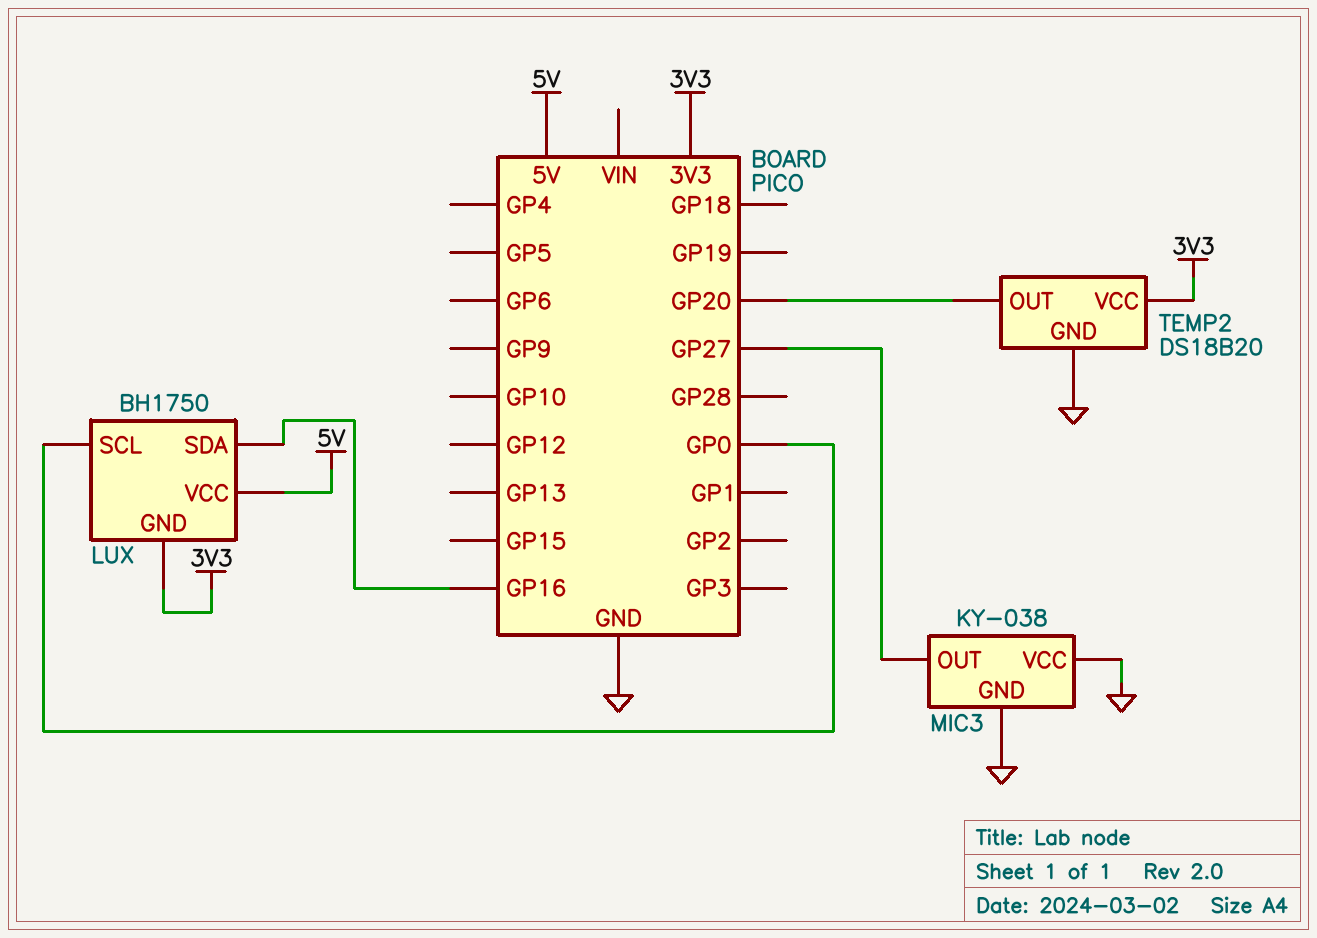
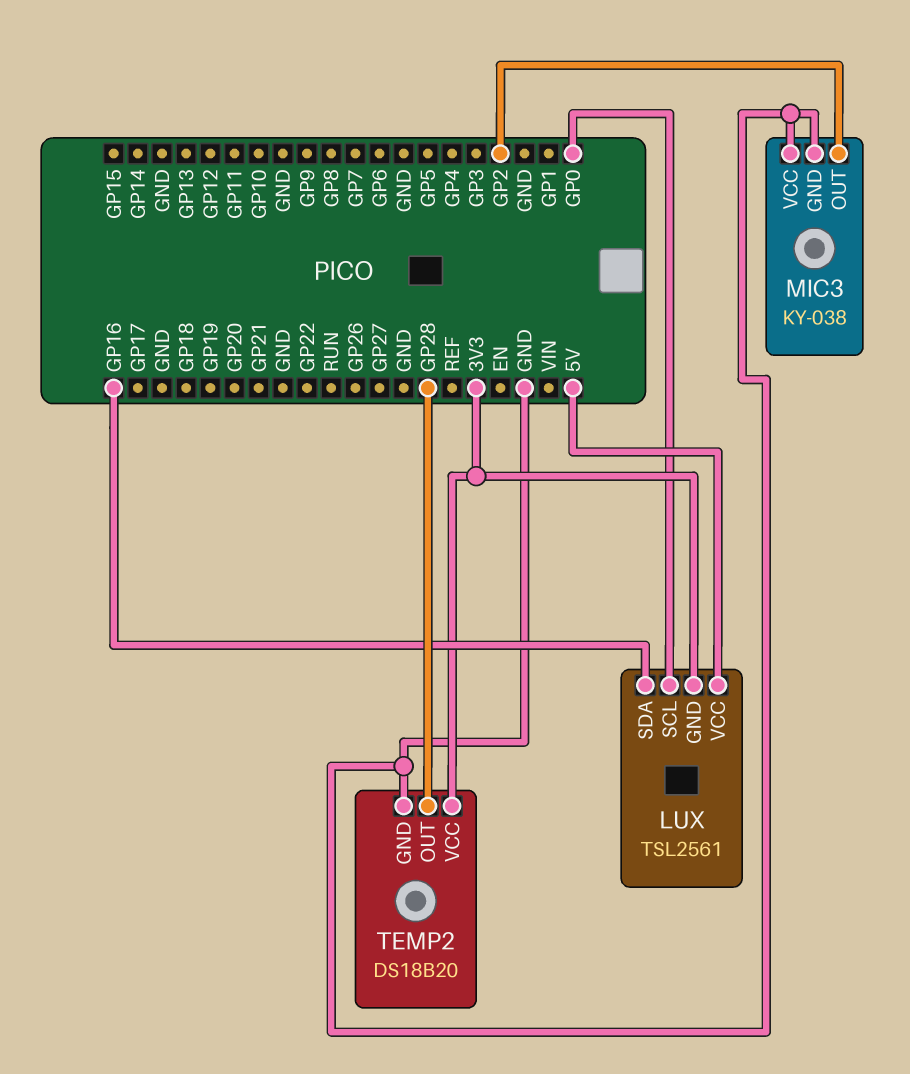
LUX: BH1750 -> TSL2561
MIC3 pin OUT: GP27 -> GP2
TEMP2 pin OUT: GP20 -> GP28

